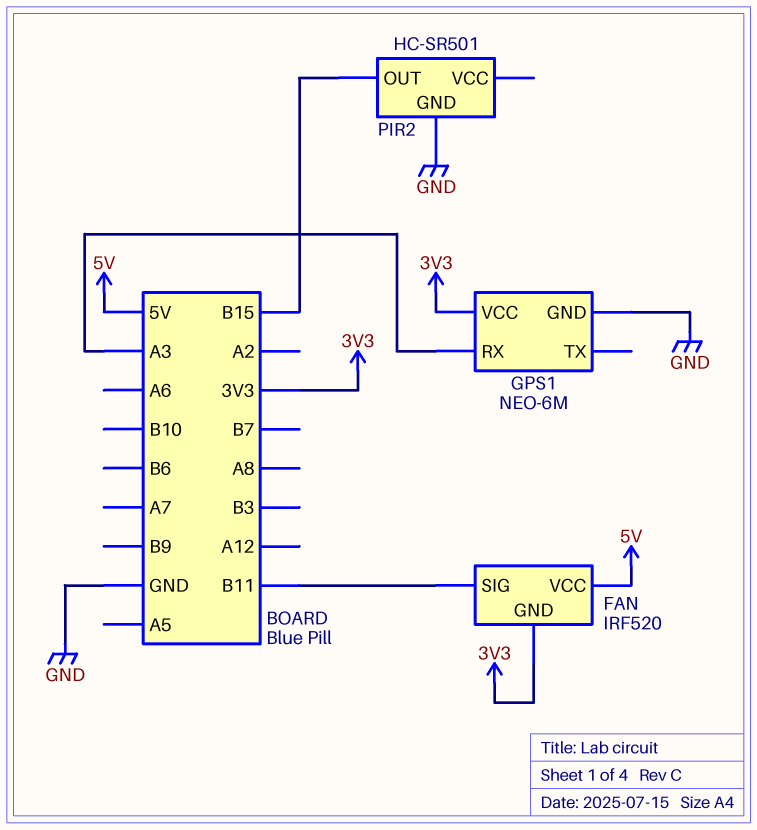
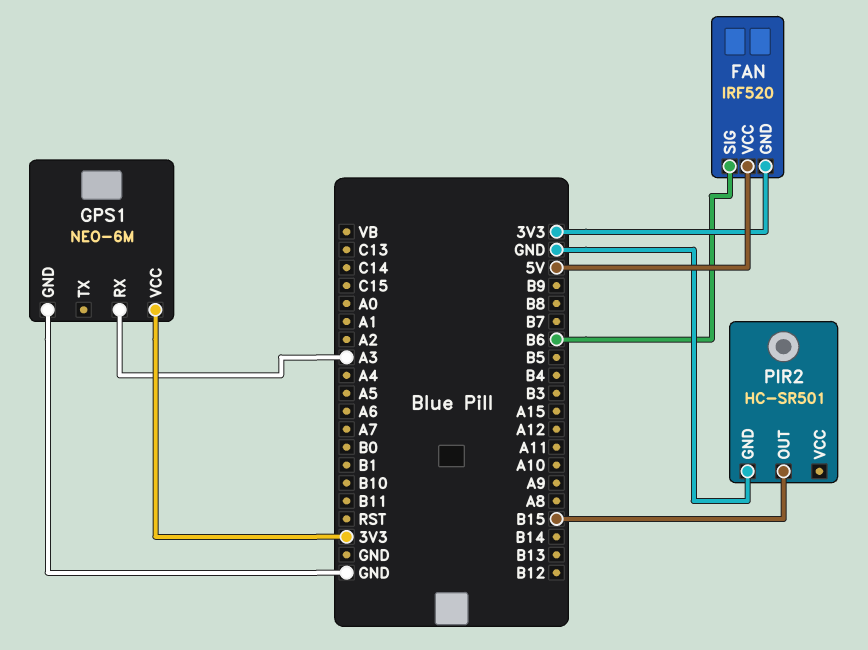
FAN pin SIG: B11 -> B6

